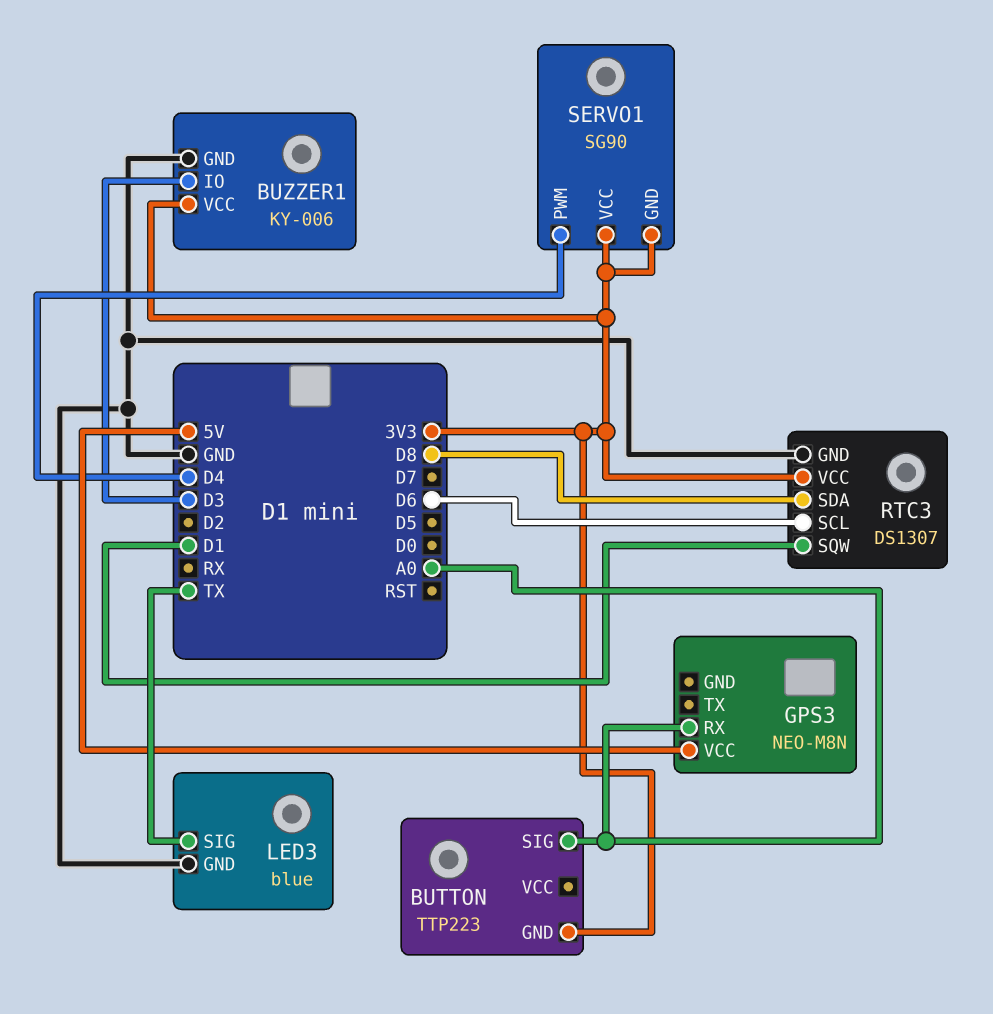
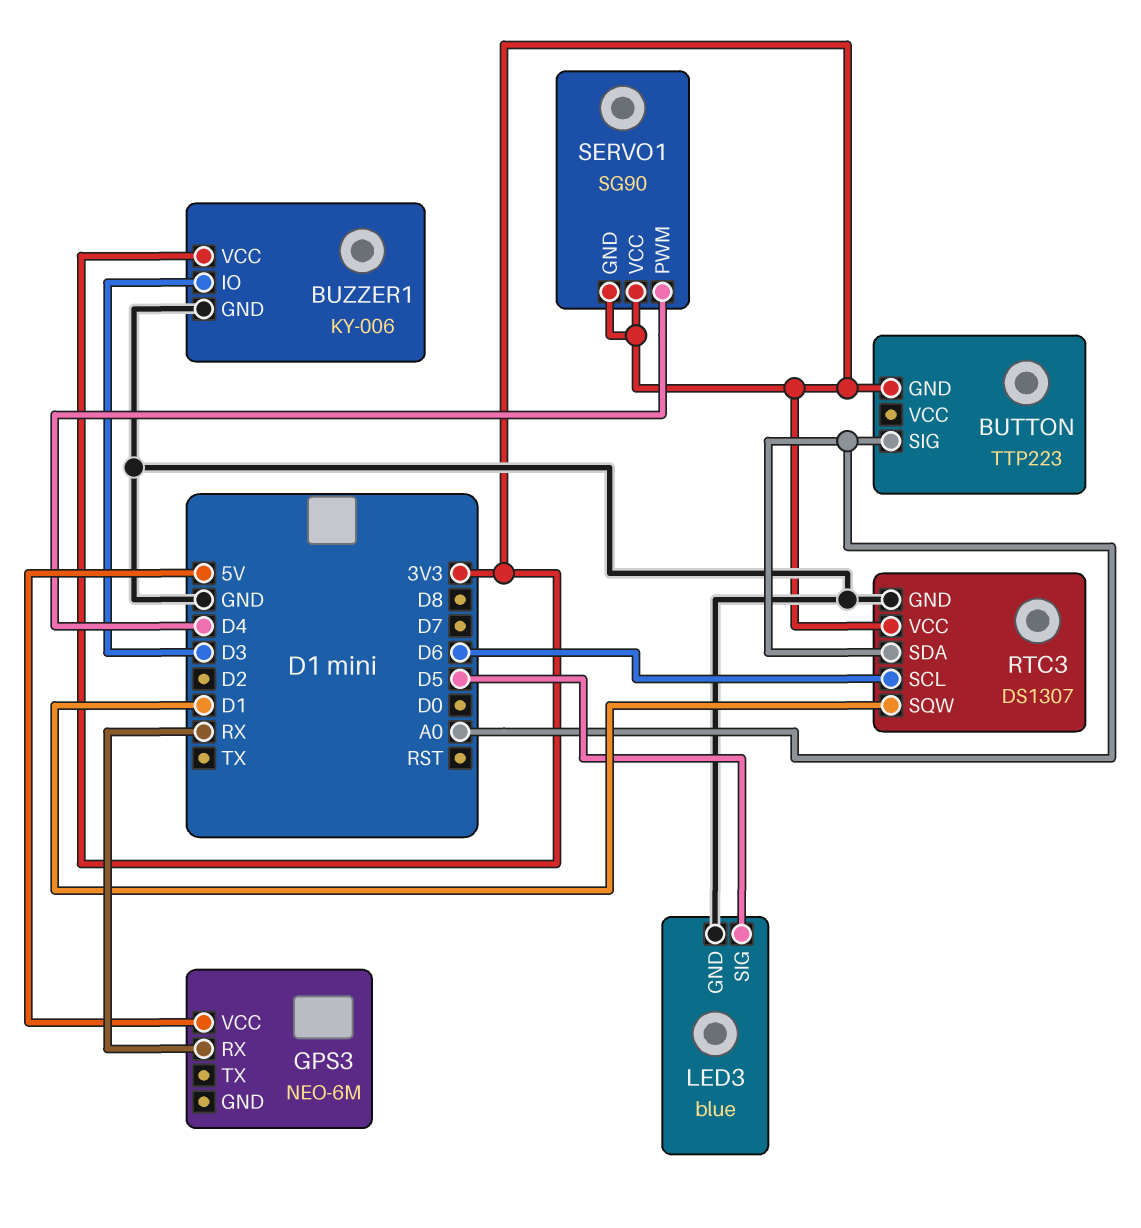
GPS3: NEO-M8N -> NEO-6M
GPS3 pin RX: A0 -> RX
LED3 pin SIG: TX -> D5
RTC3 pin SDA: D8 -> A0

